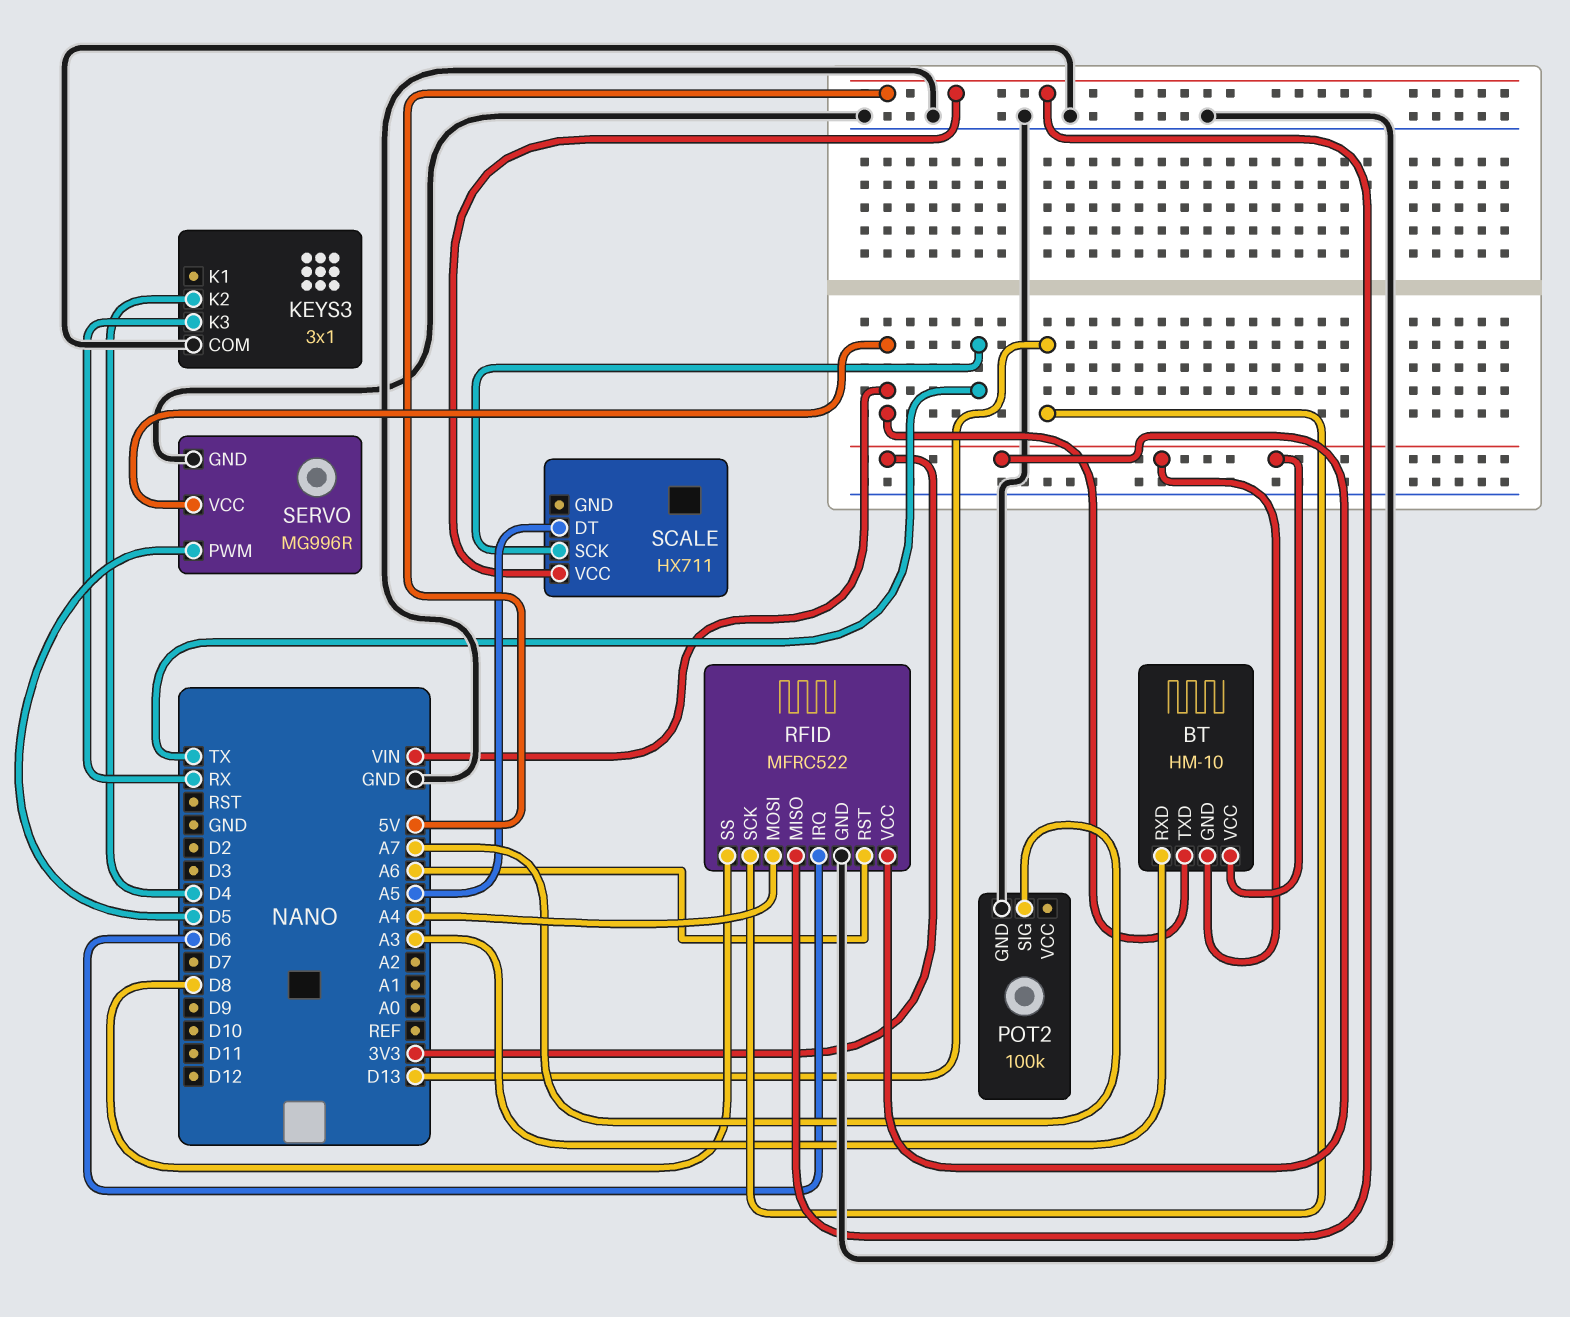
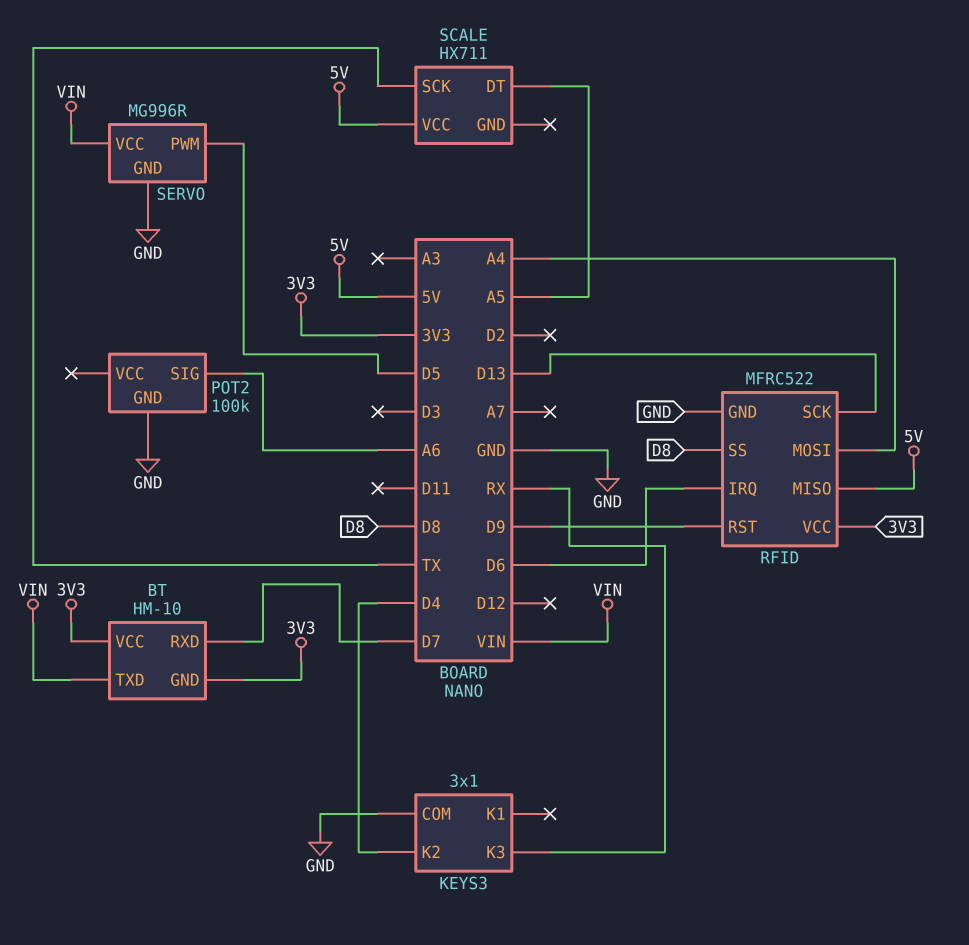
BT pin RXD: A3 -> D7
POT2 pin SIG: A7 -> A6
RFID pin RST: A6 -> D9

